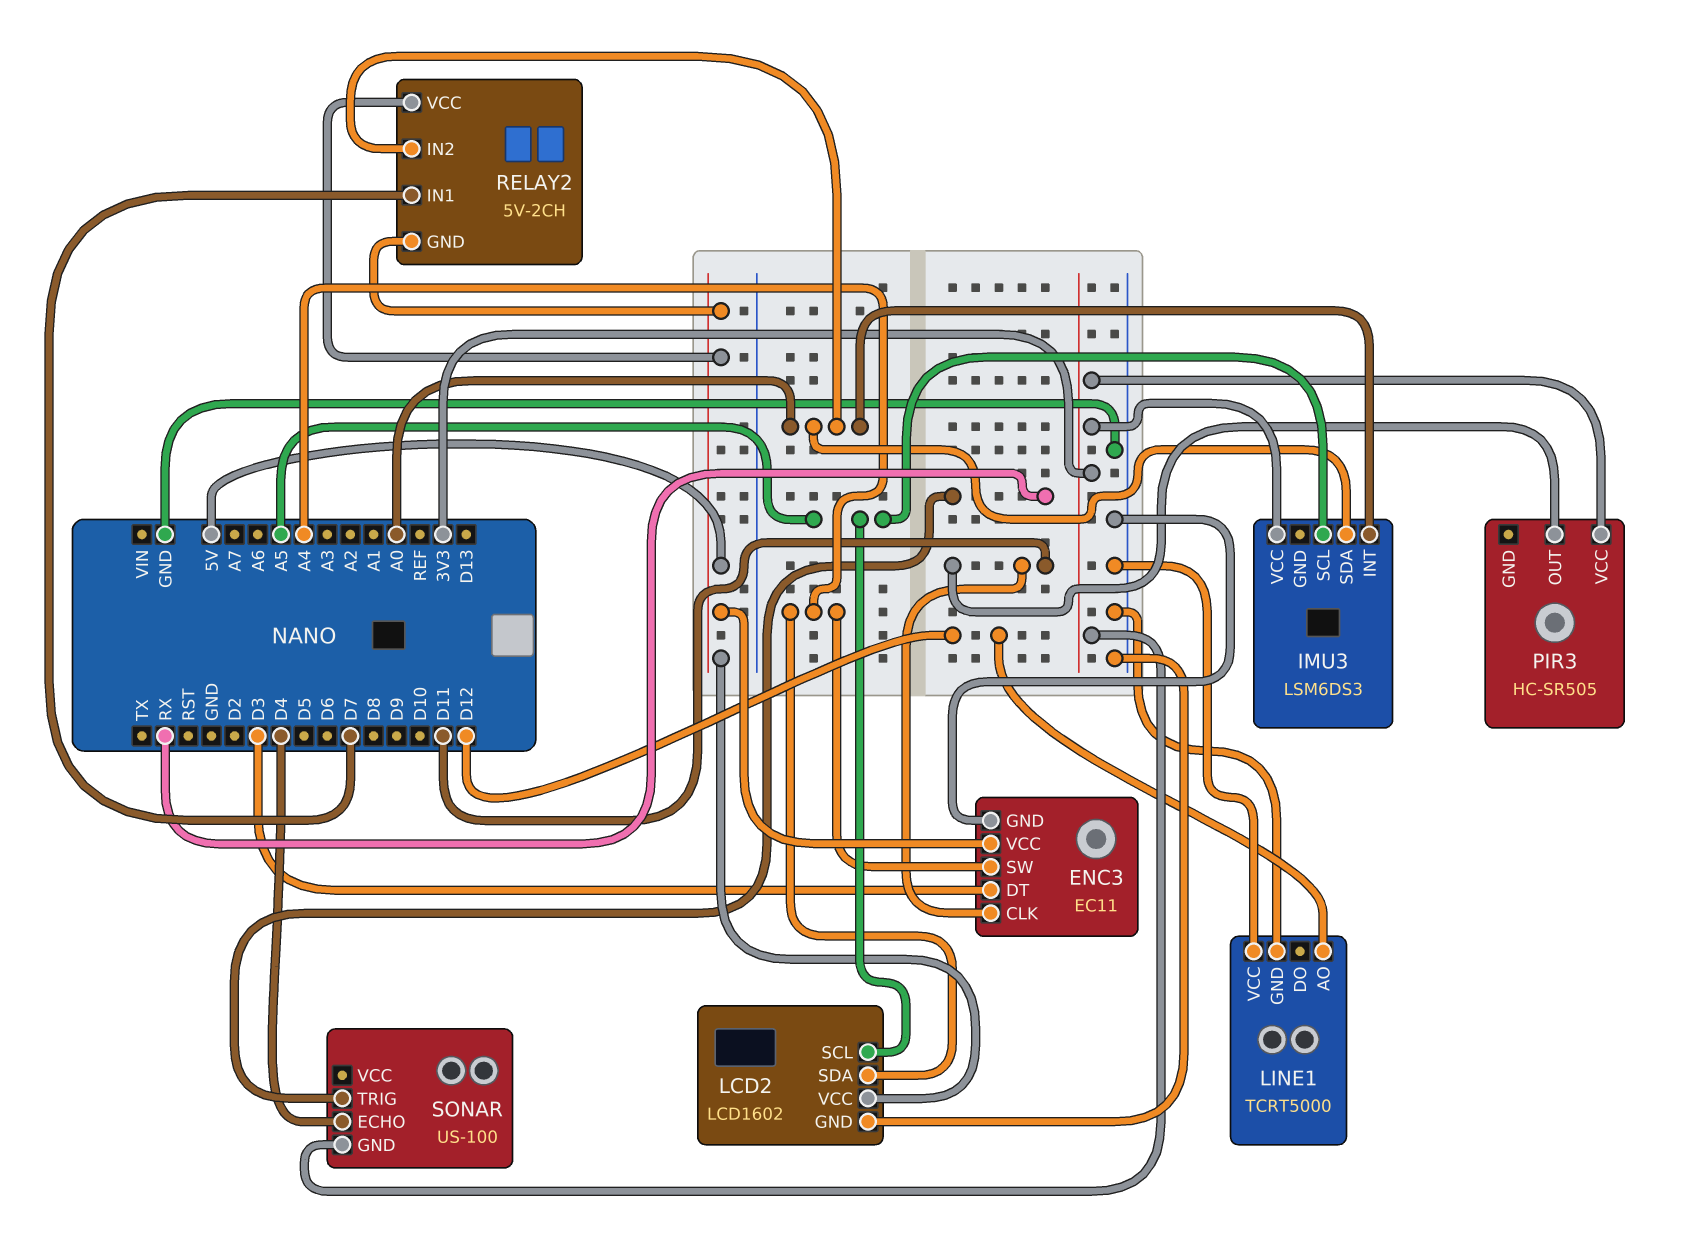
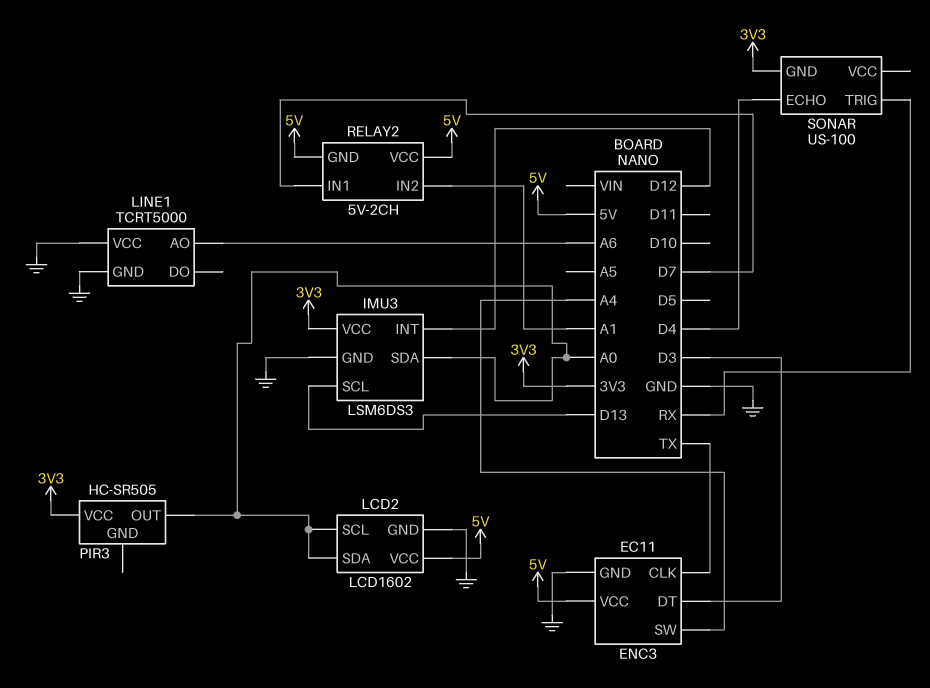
ENC3 pin CLK: D11 -> TX
IMU3 pin GND: none -> GND
IMU3 pin INT: A0 -> D12
IMU3 pin SCL: A5 -> D13
LCD2 pin SCL: A5 -> A0
LCD2 pin SDA: A4 -> A0
LINE1 pin AO: D12 -> A6
PIR3 pin OUT: D11 -> A0
RELAY2 pin IN2: A0 -> A1

